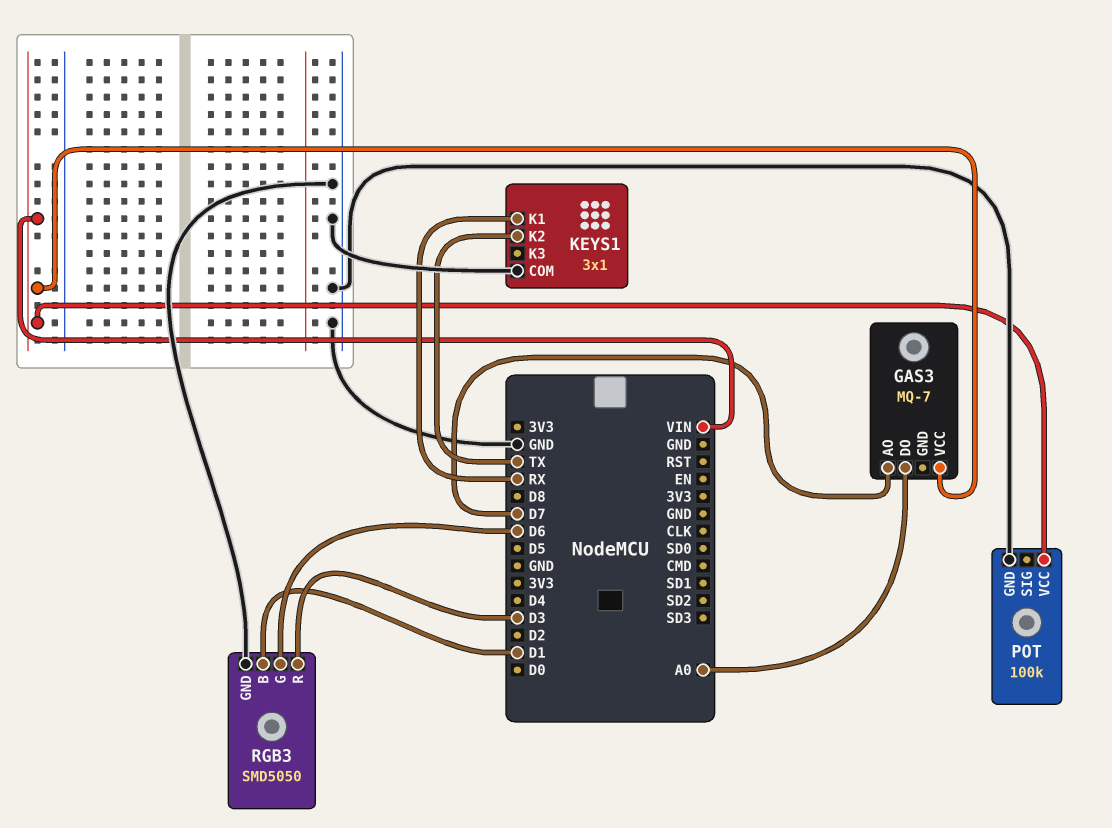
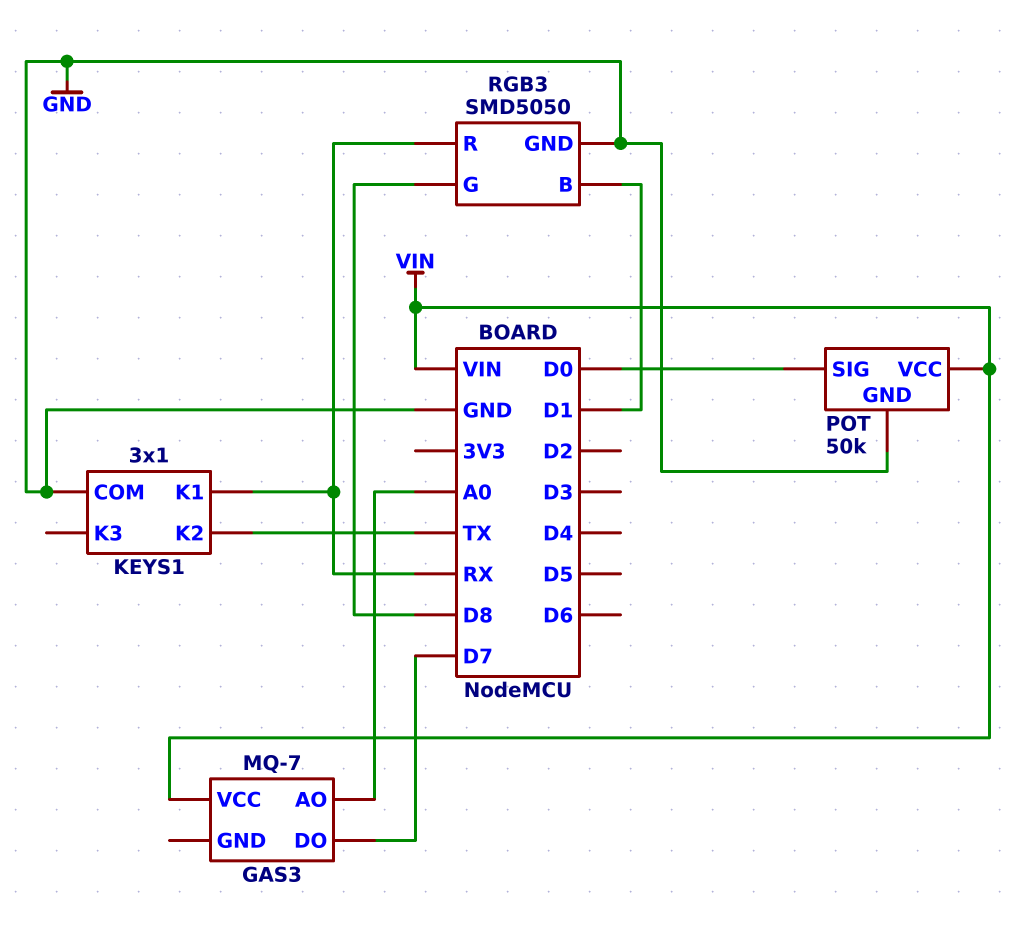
GAS3 pin AO: D7 -> A0
GAS3 pin DO: A0 -> D7
POT: 100k -> 50k
POT pin SIG: none -> D0
RGB3 pin G: D6 -> D8
RGB3 pin R: D3 -> RX

